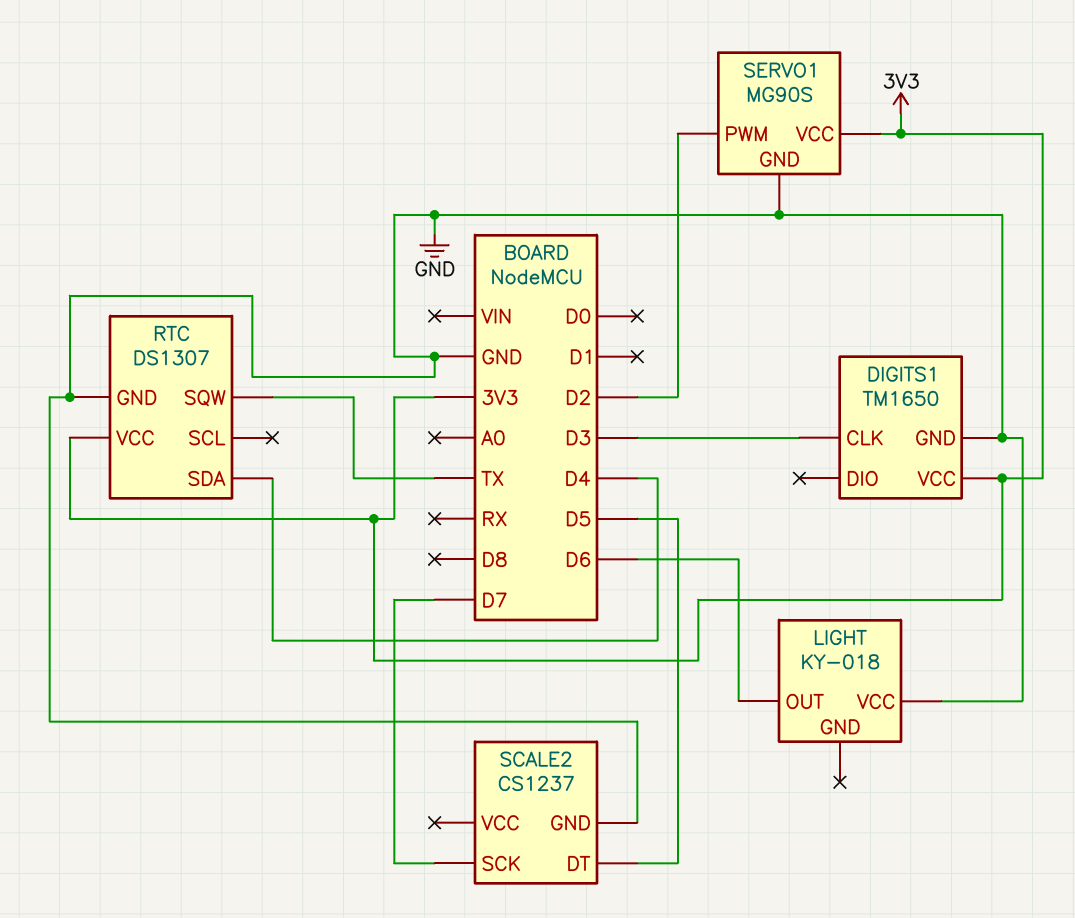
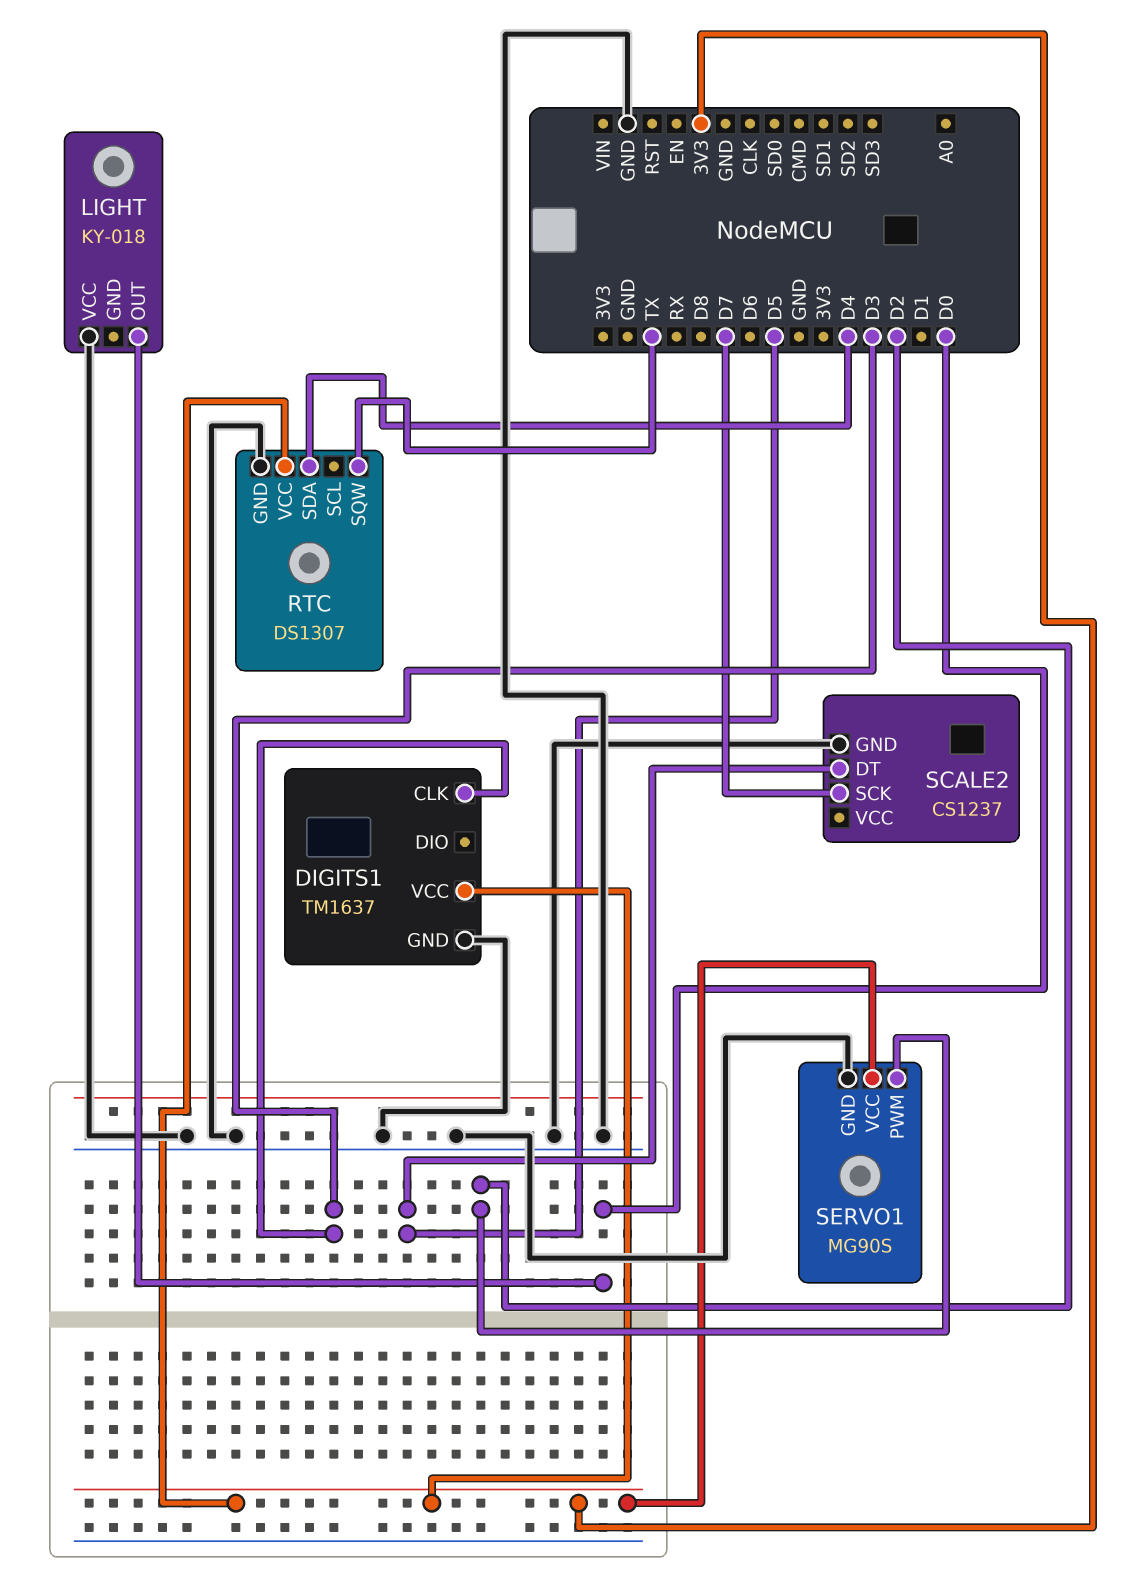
DIGITS1: TM1650 -> TM1637
LIGHT pin OUT: D6 -> D0

